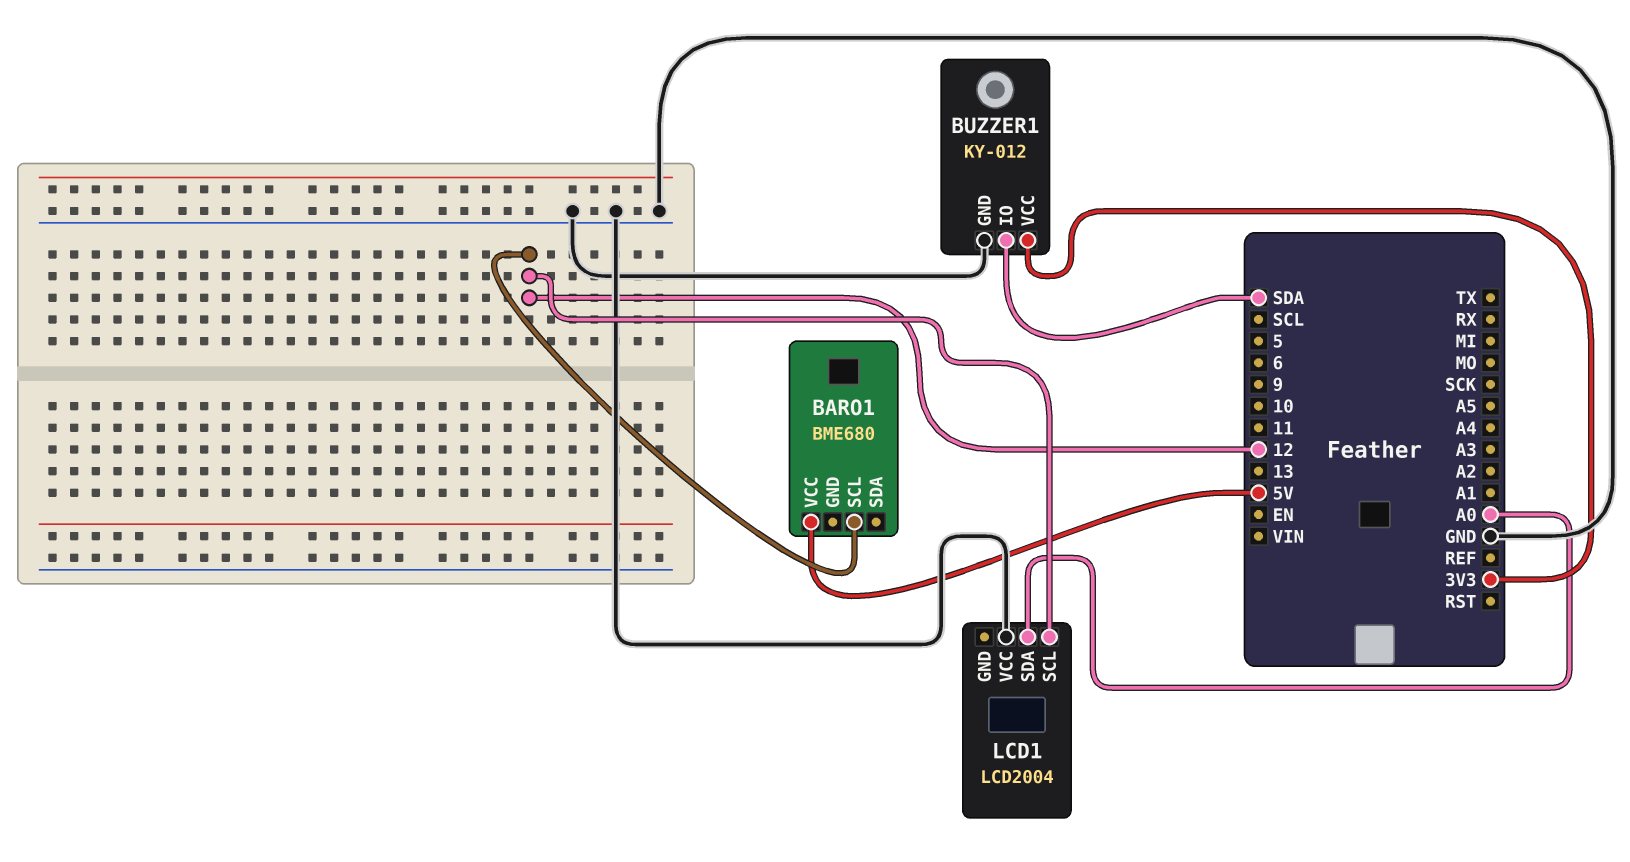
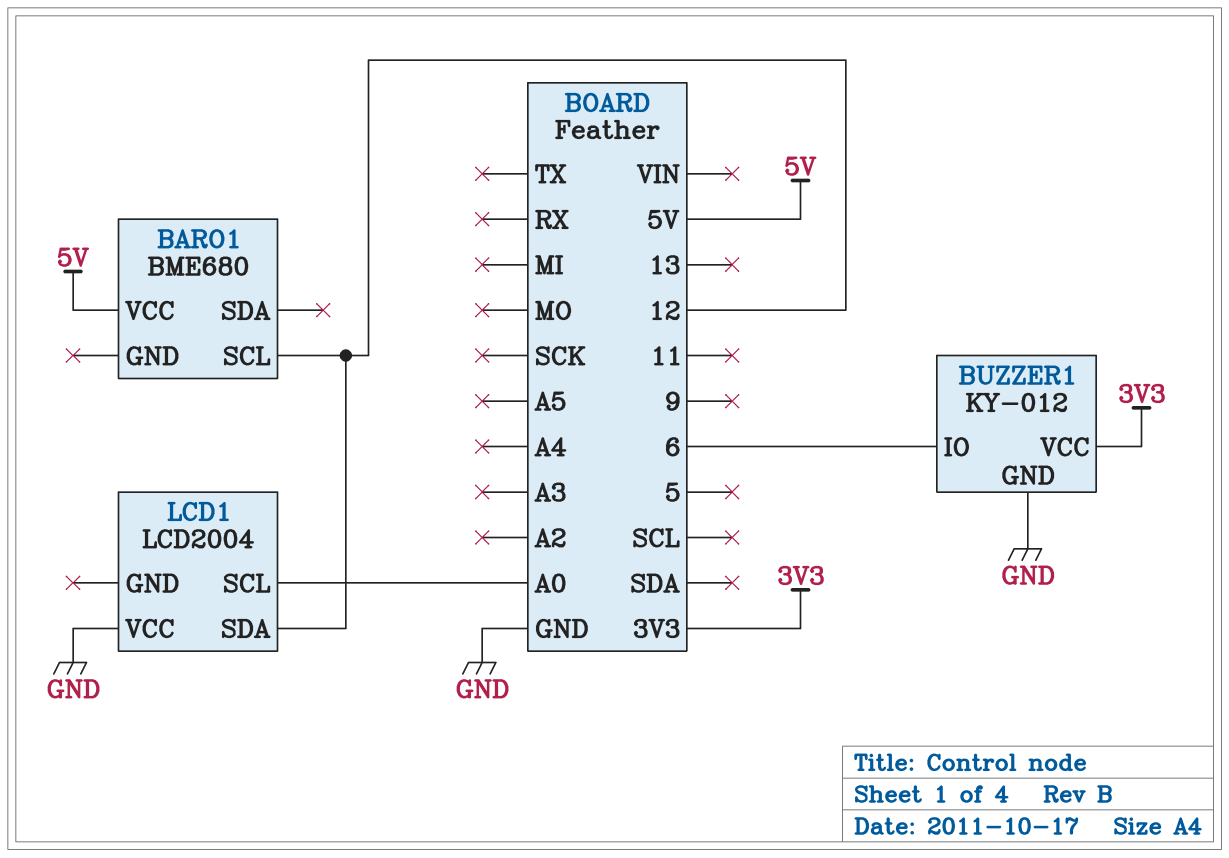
BUZZER1 pin IO: SDA -> 6
LCD1 pin SCL: 12 -> A0
LCD1 pin SDA: A0 -> 12

